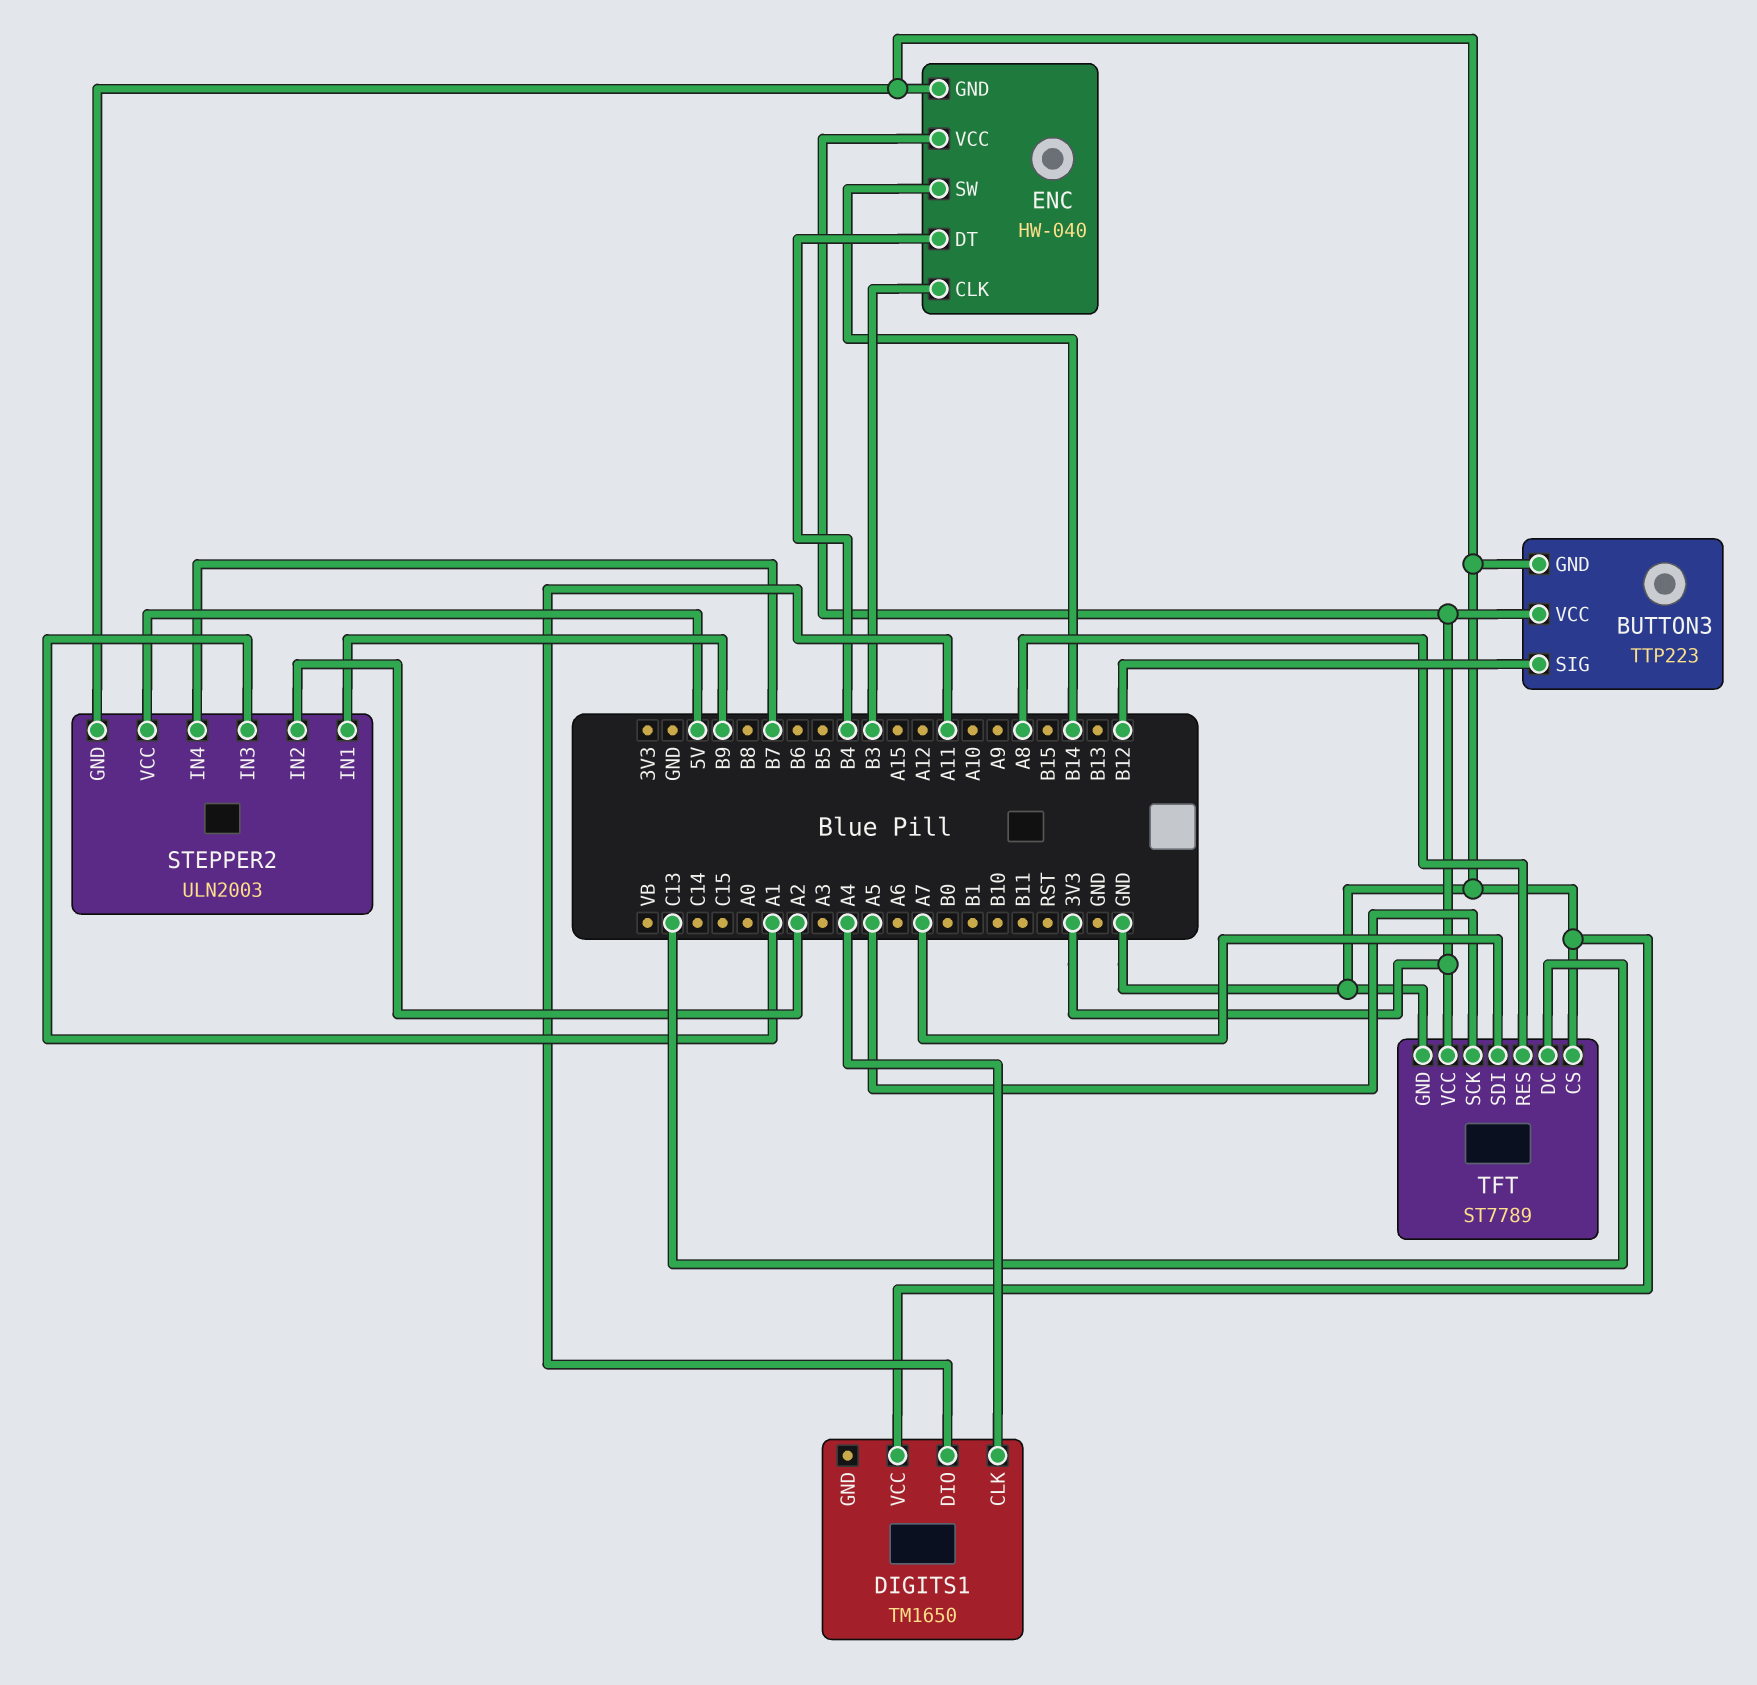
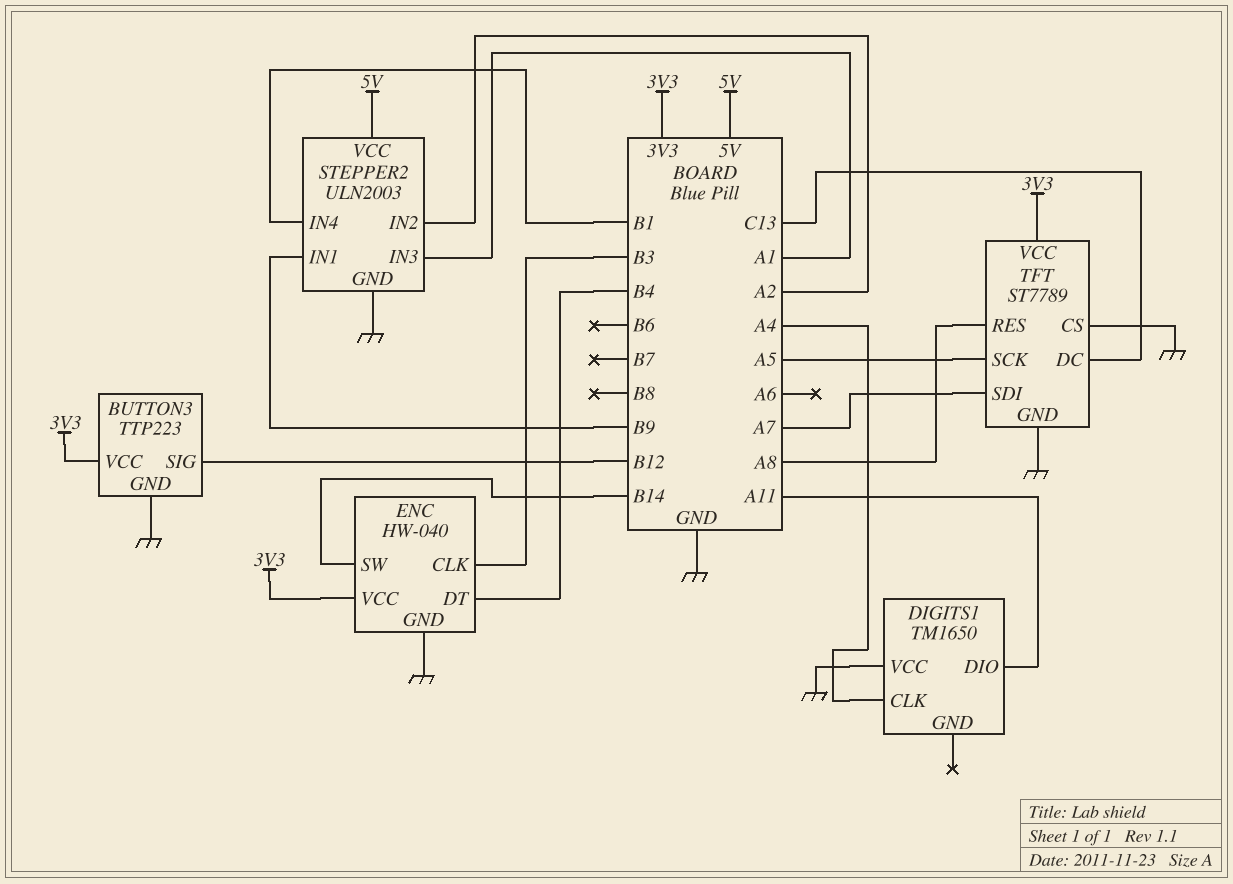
STEPPER2 pin IN4: B7 -> B1

